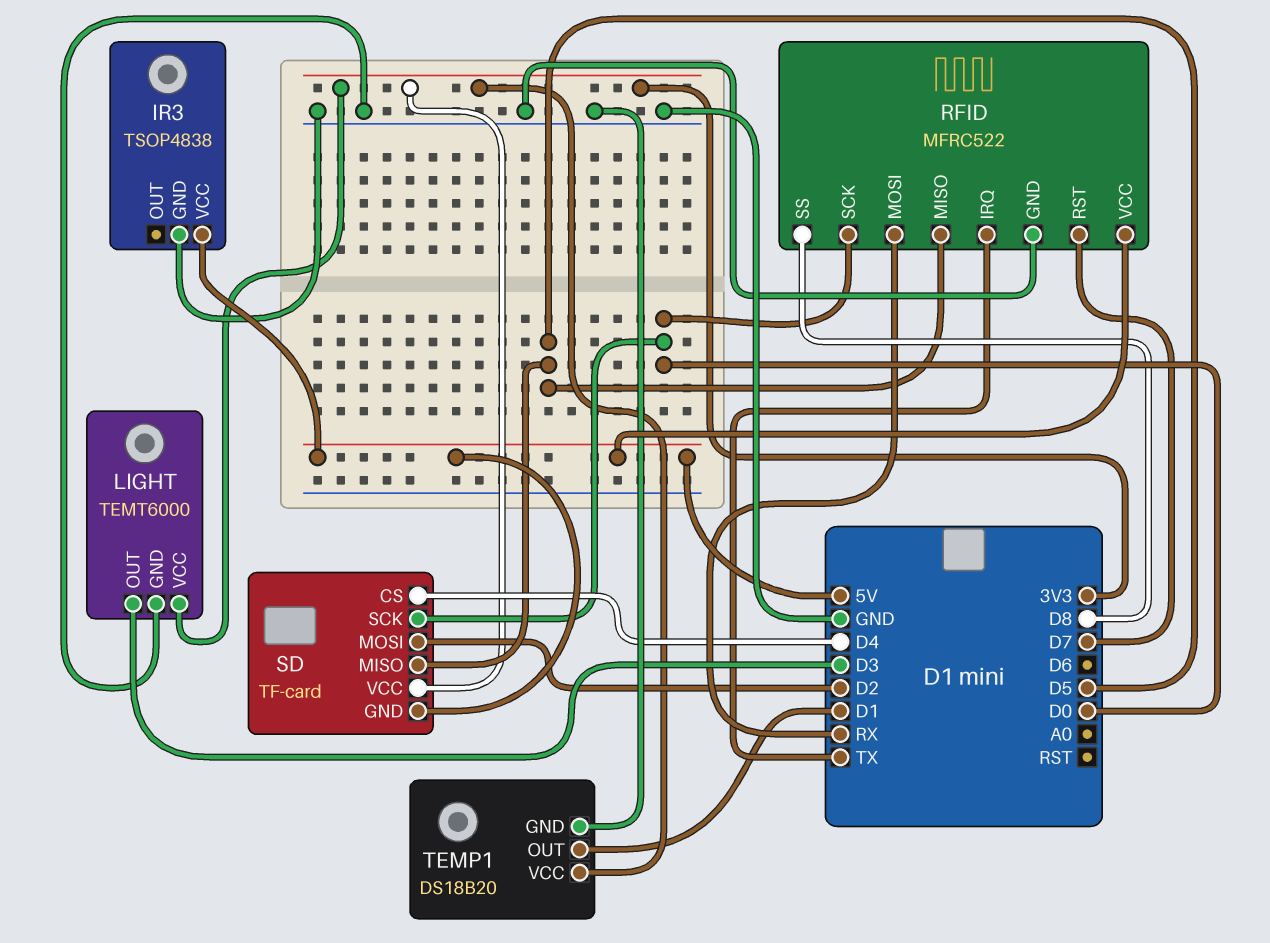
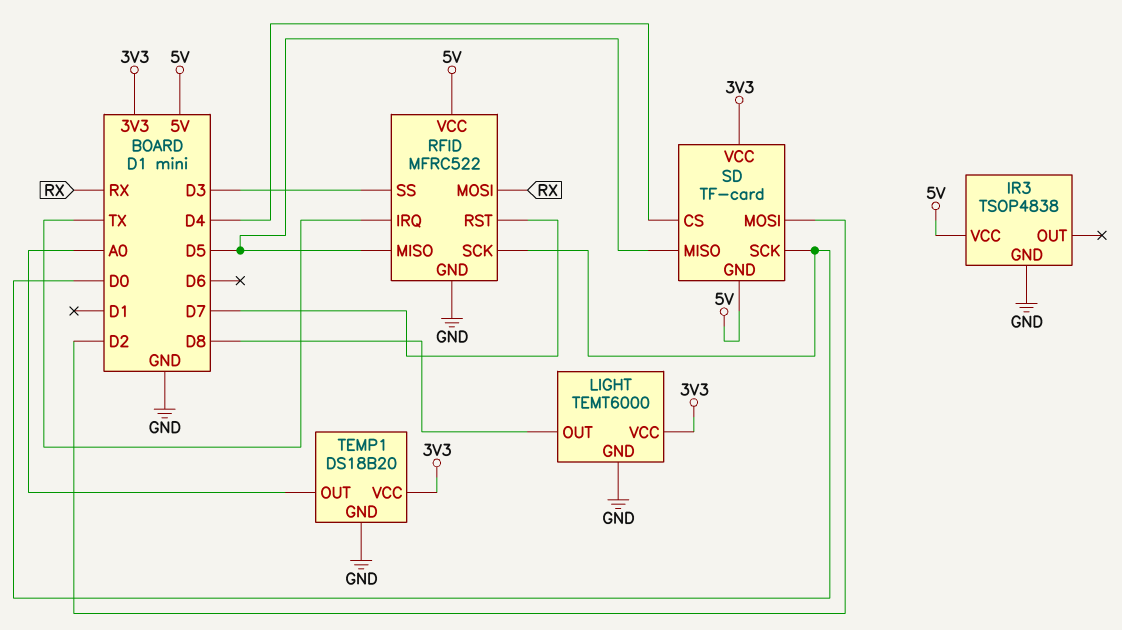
LIGHT pin OUT: D3 -> D8
RFID pin SS: D8 -> D3
TEMP1 pin OUT: D1 -> A0

